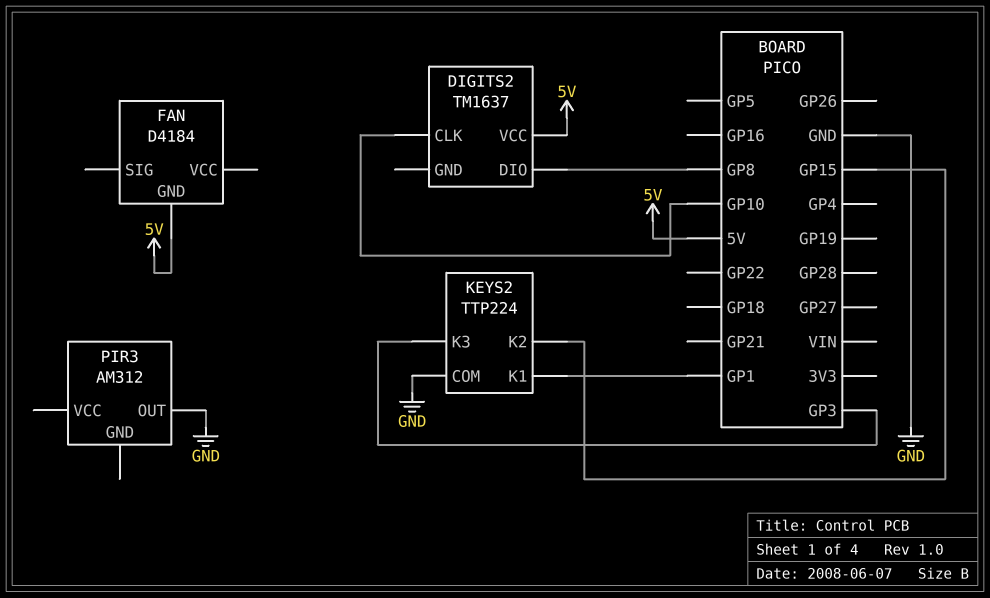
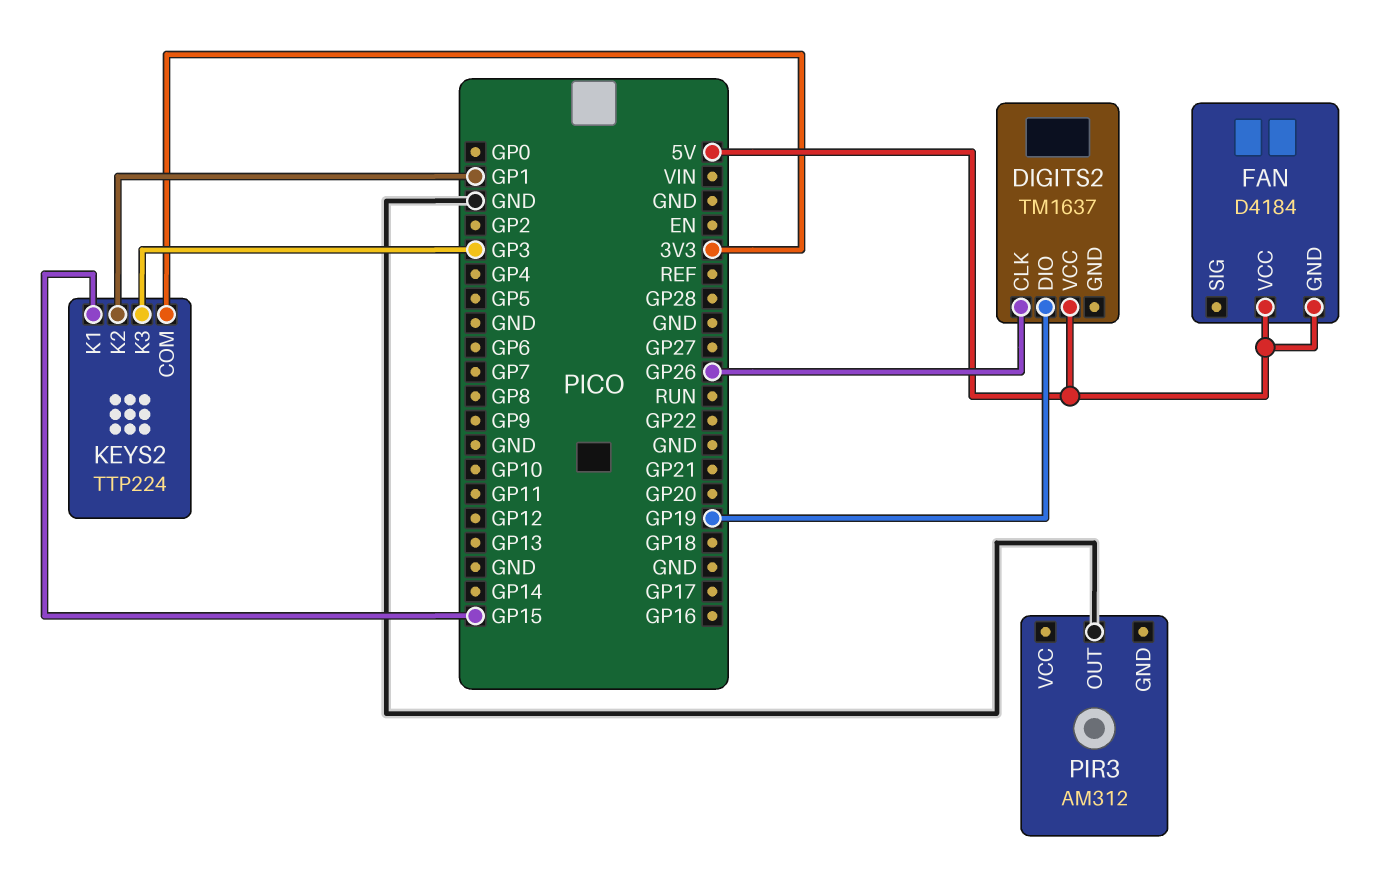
DIGITS2 pin CLK: GP10 -> GP26
DIGITS2 pin DIO: GP8 -> GP19
FAN pin VCC: none -> 5V
KEYS2 pin COM: GND -> 3V3
KEYS2 pin K1: GP1 -> GP15
KEYS2 pin K2: GP15 -> GP1

